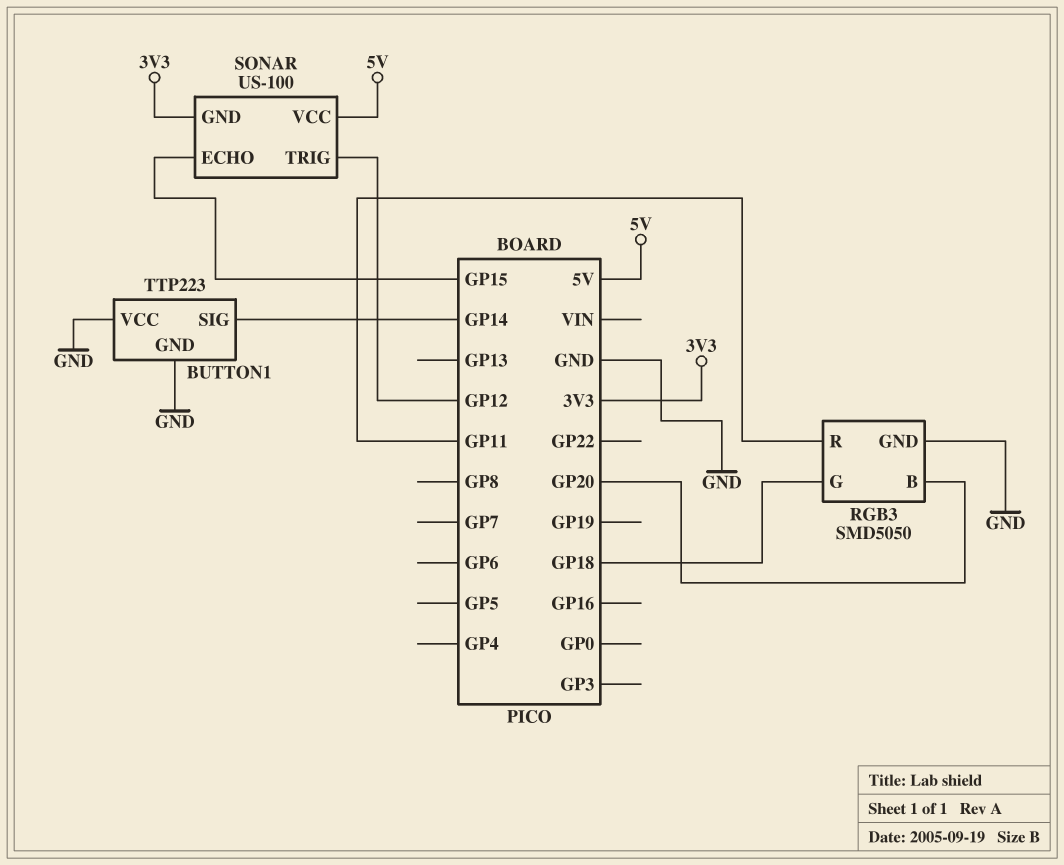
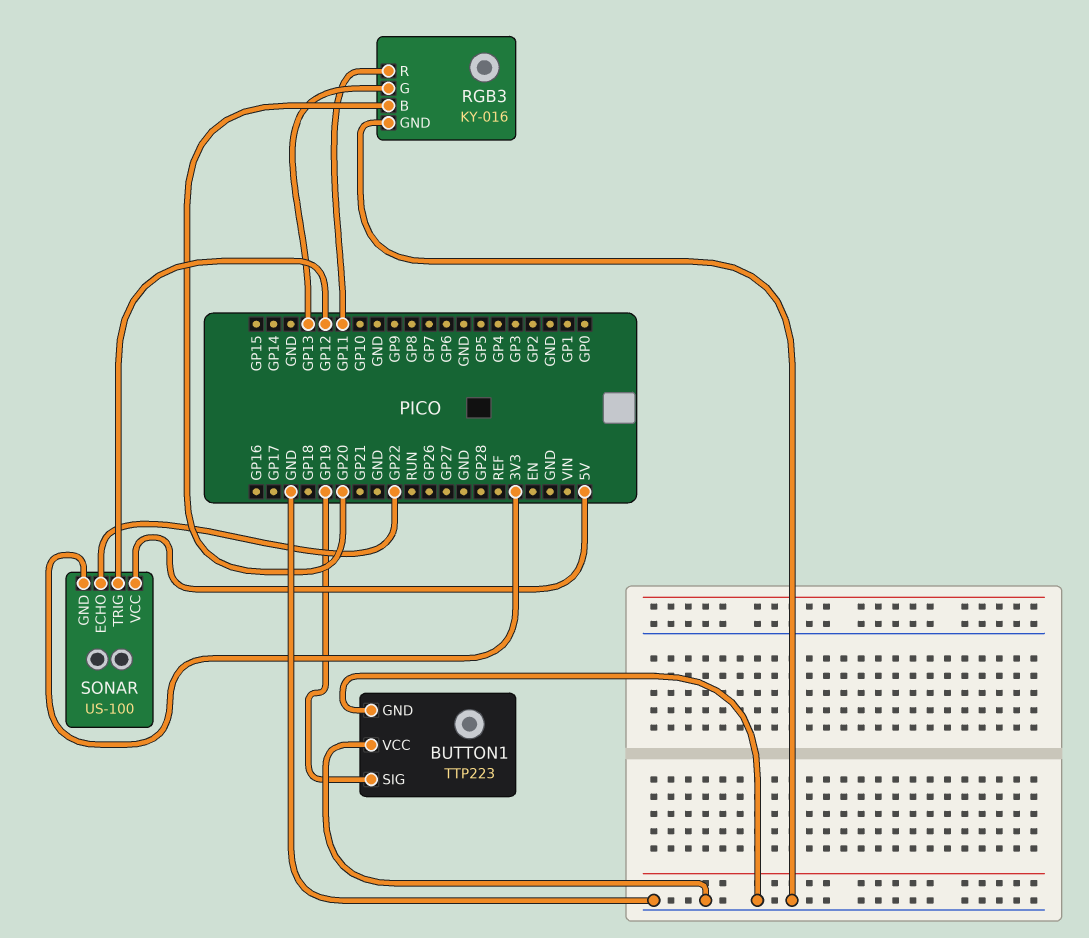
BUTTON1 pin SIG: GP14 -> GP19
RGB3: SMD5050 -> KY-016
RGB3 pin G: GP18 -> GP13
SONAR pin ECHO: GP15 -> GP22

